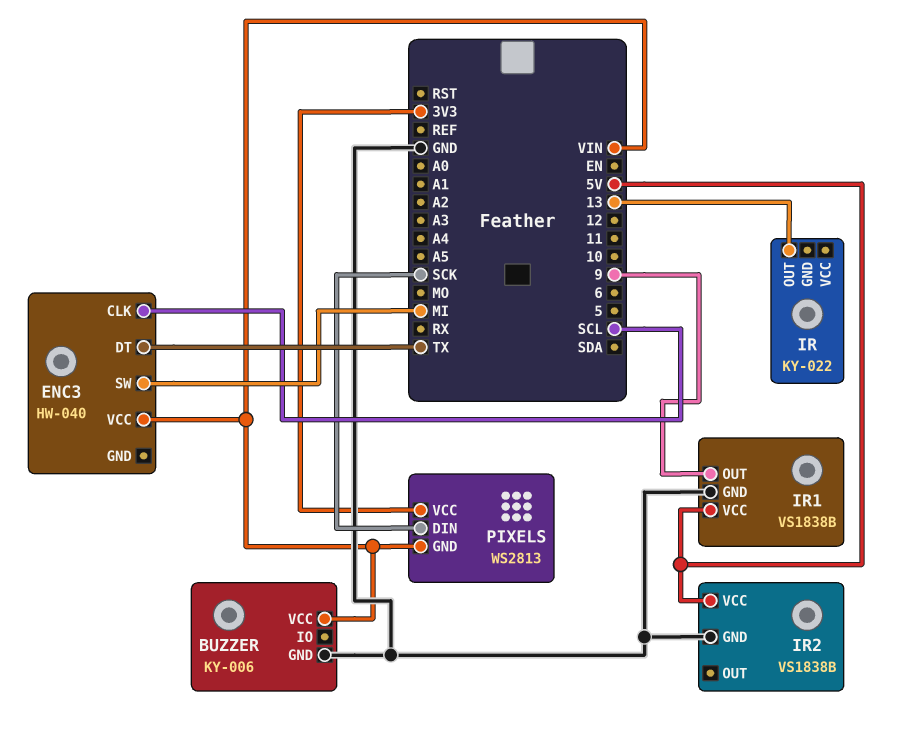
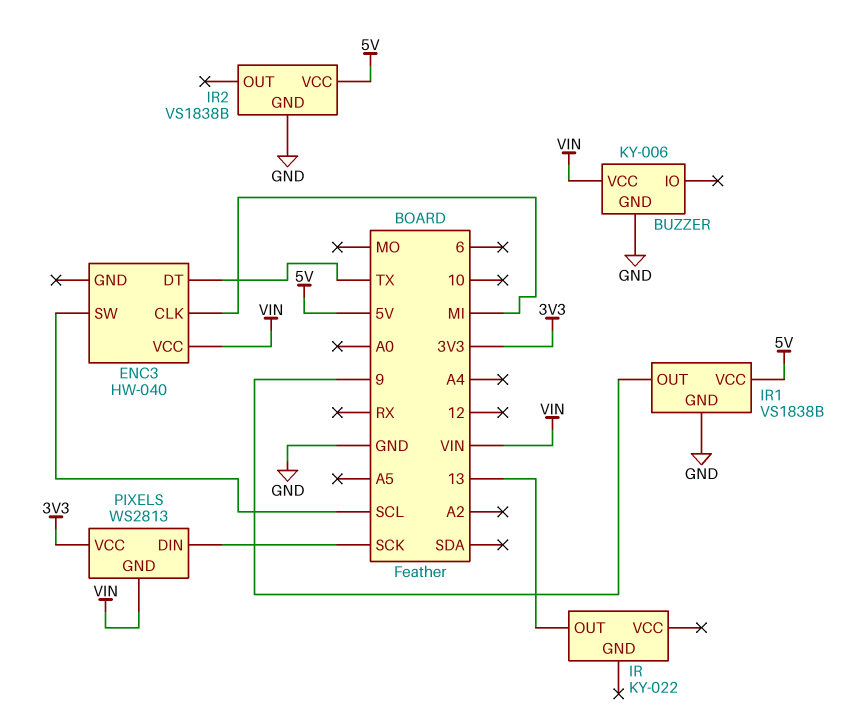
ENC3 pin CLK: SCL -> MI
ENC3 pin SW: MI -> SCL

